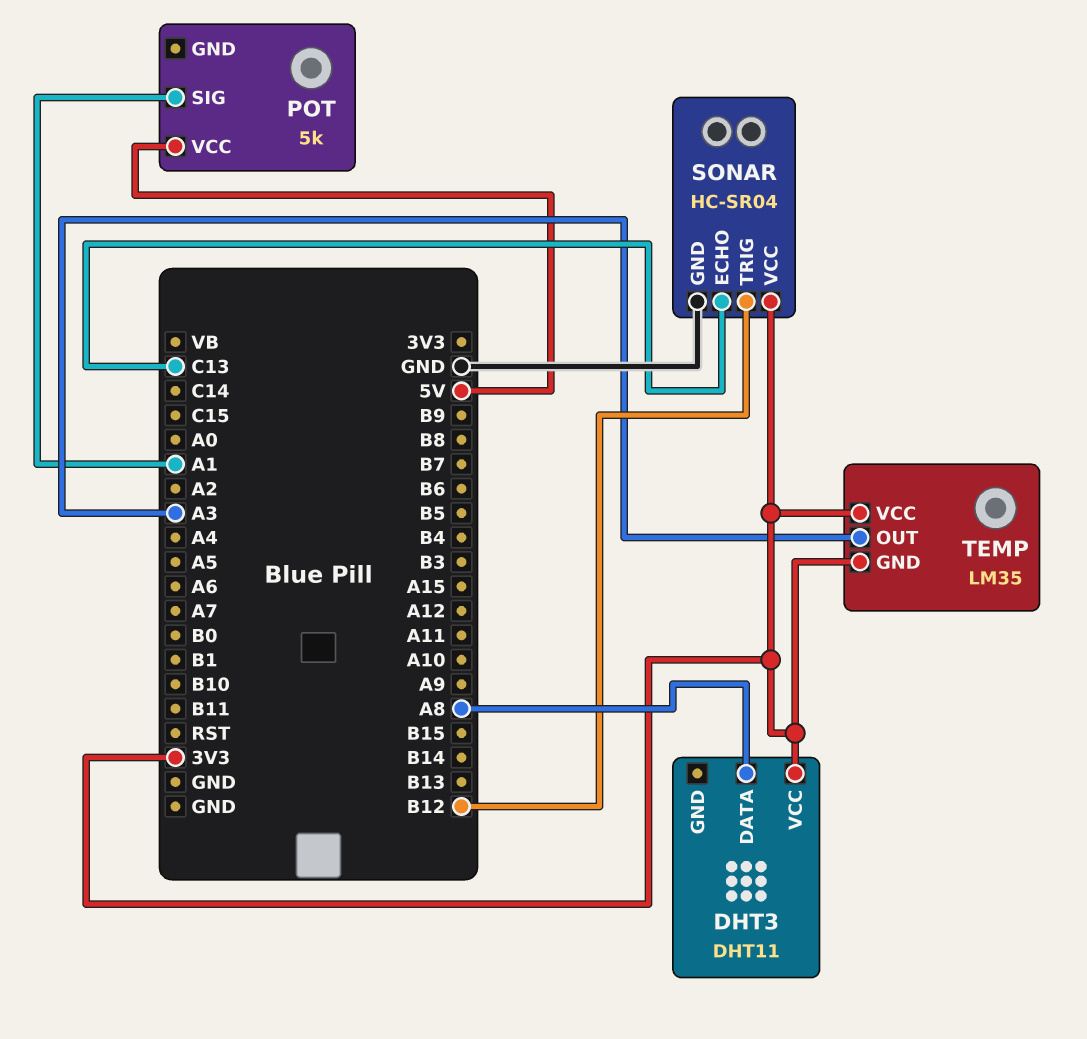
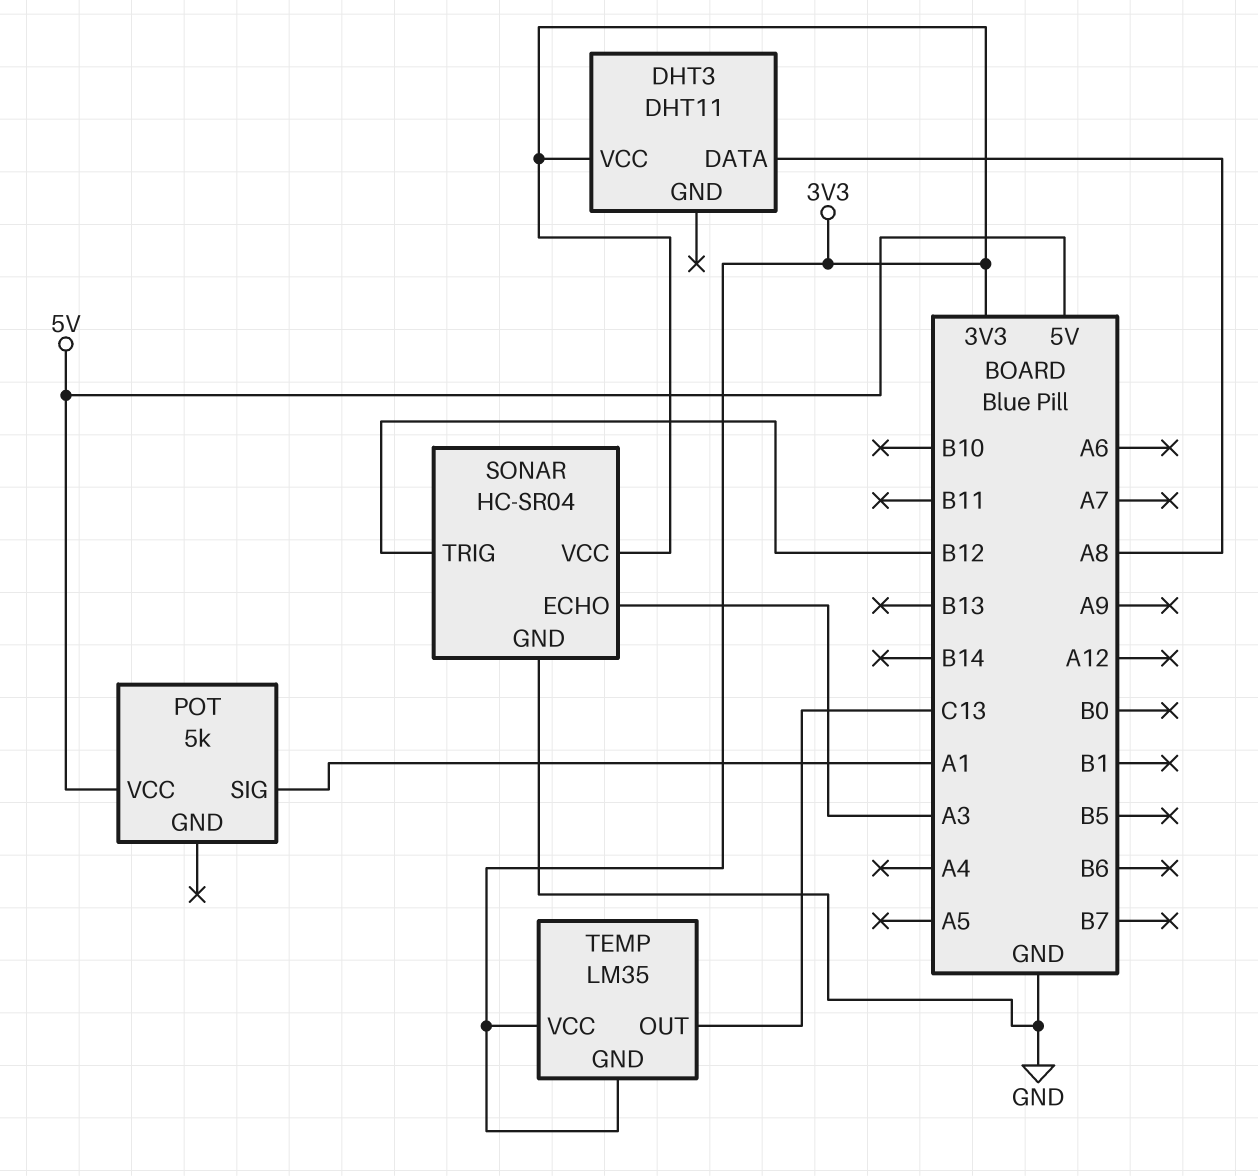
SONAR pin ECHO: C13 -> A3
TEMP pin OUT: A3 -> C13

